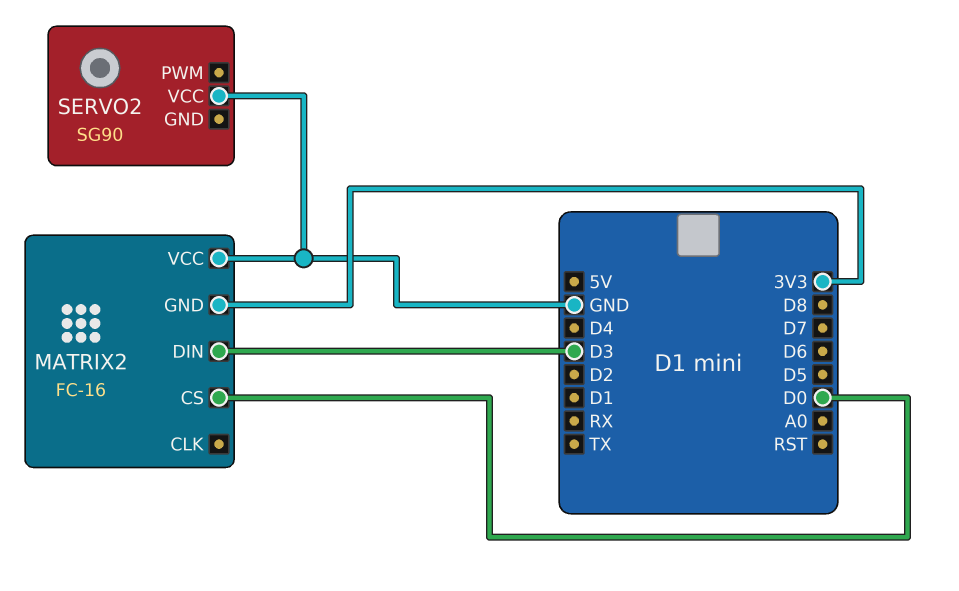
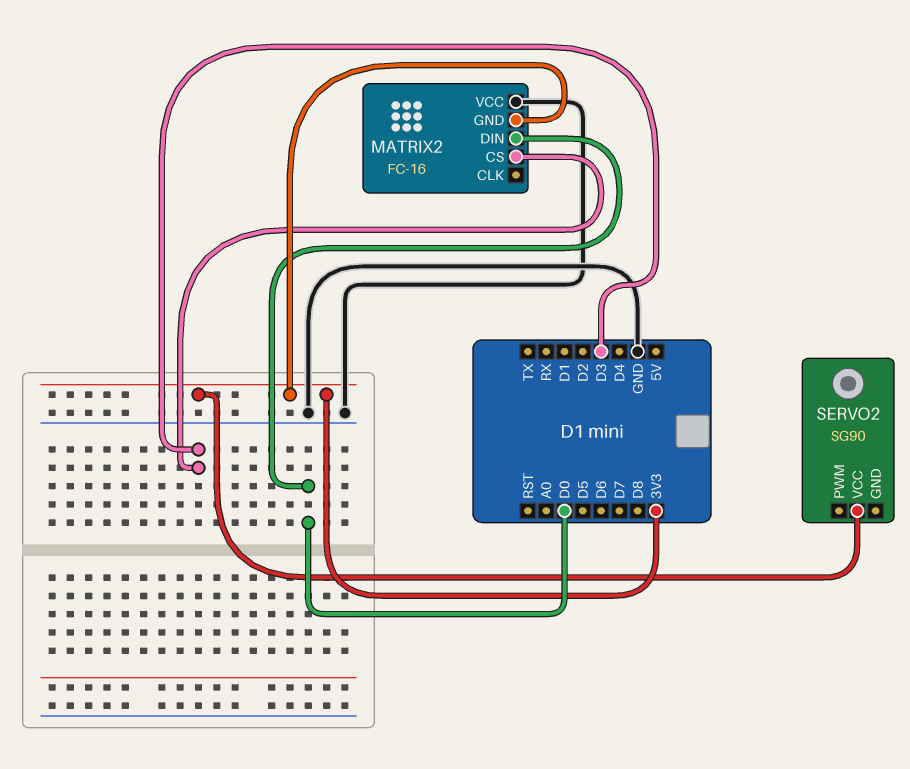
MATRIX2 pin CS: D0 -> D3
MATRIX2 pin DIN: D3 -> D0
SERVO2 pin VCC: GND -> 3V3

